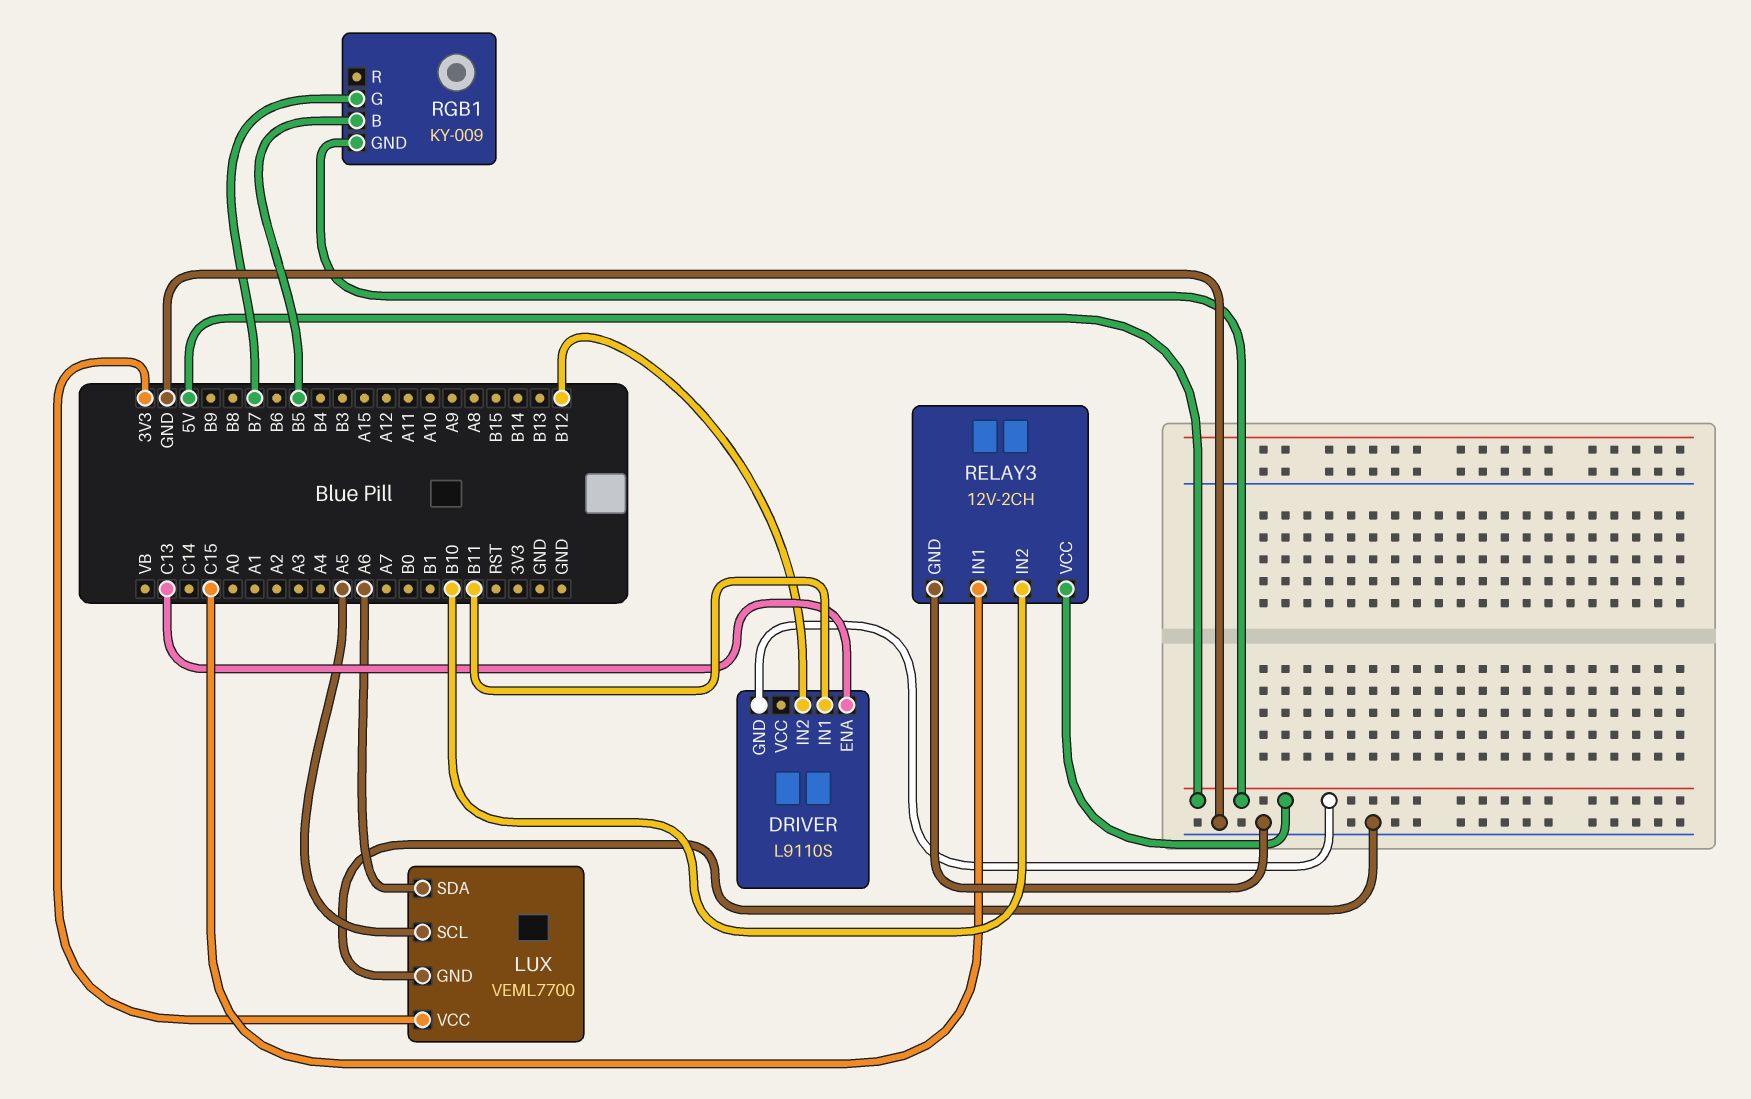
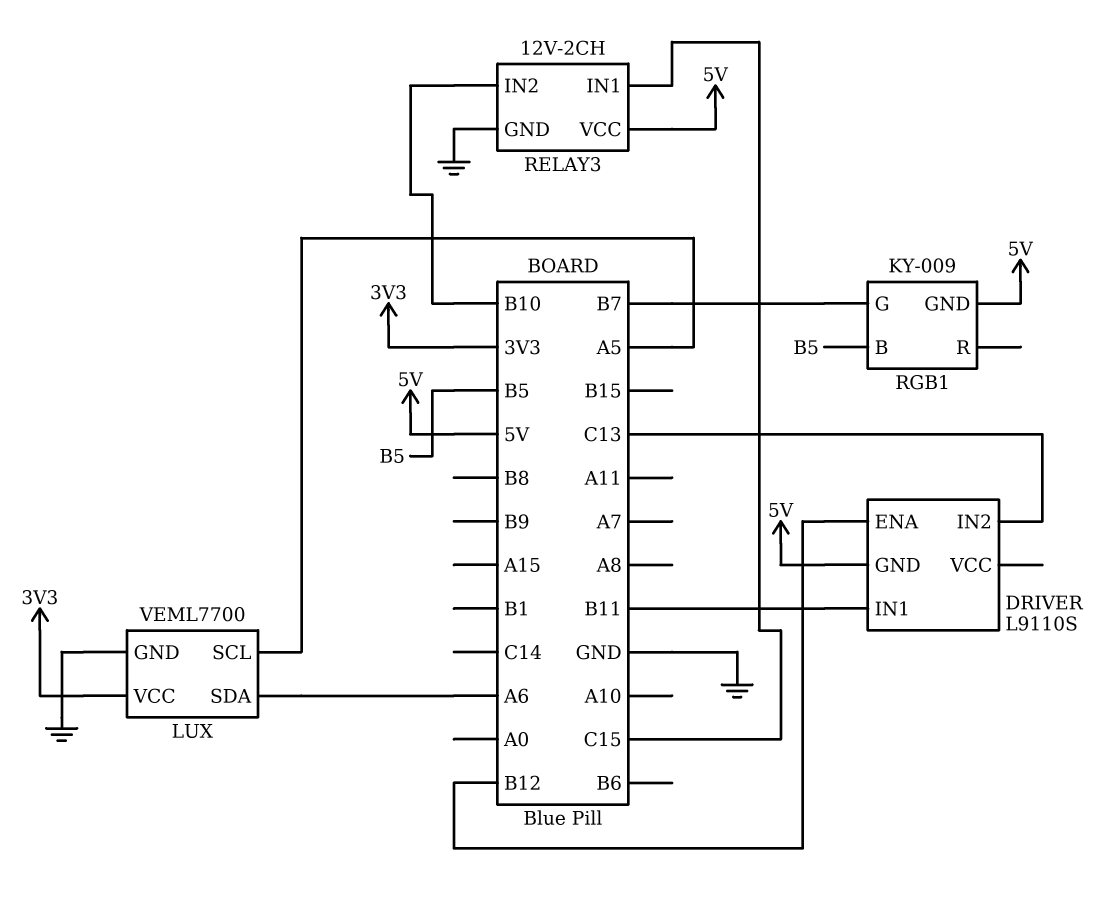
DRIVER pin ENA: C13 -> B12
DRIVER pin IN2: B12 -> C13

